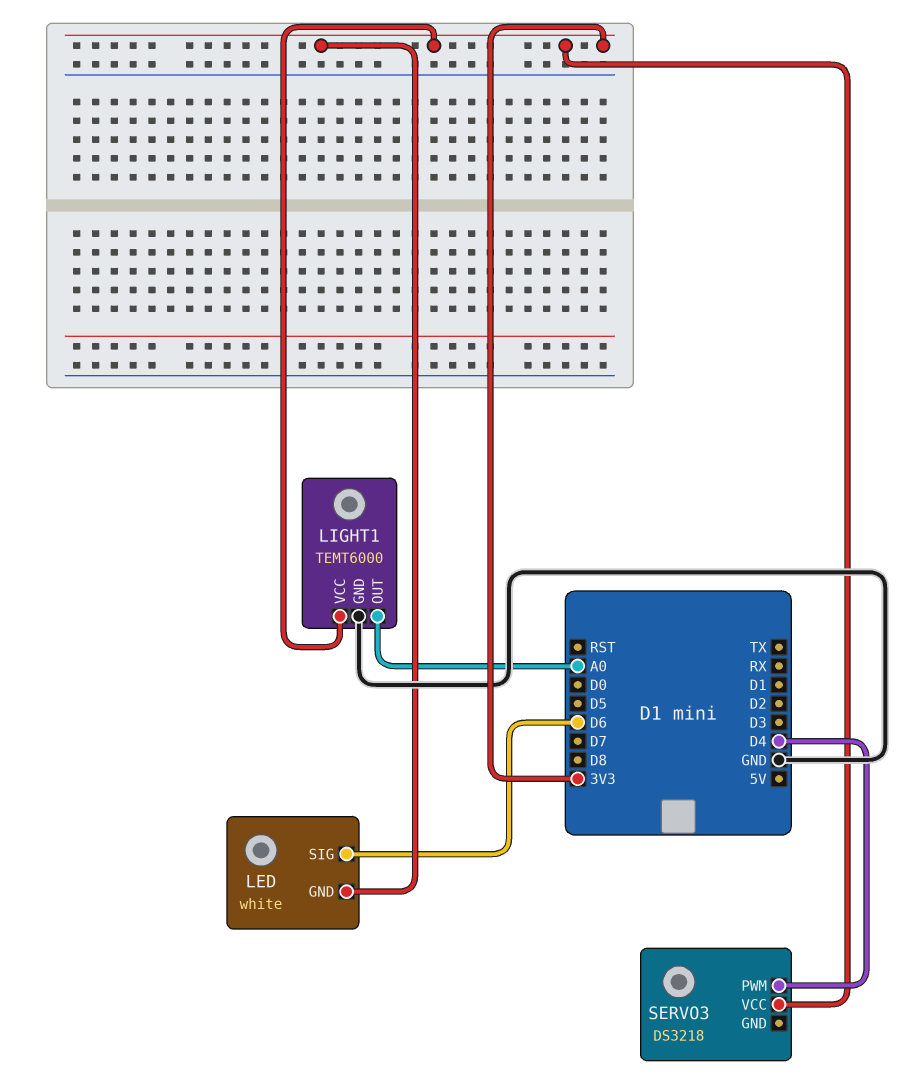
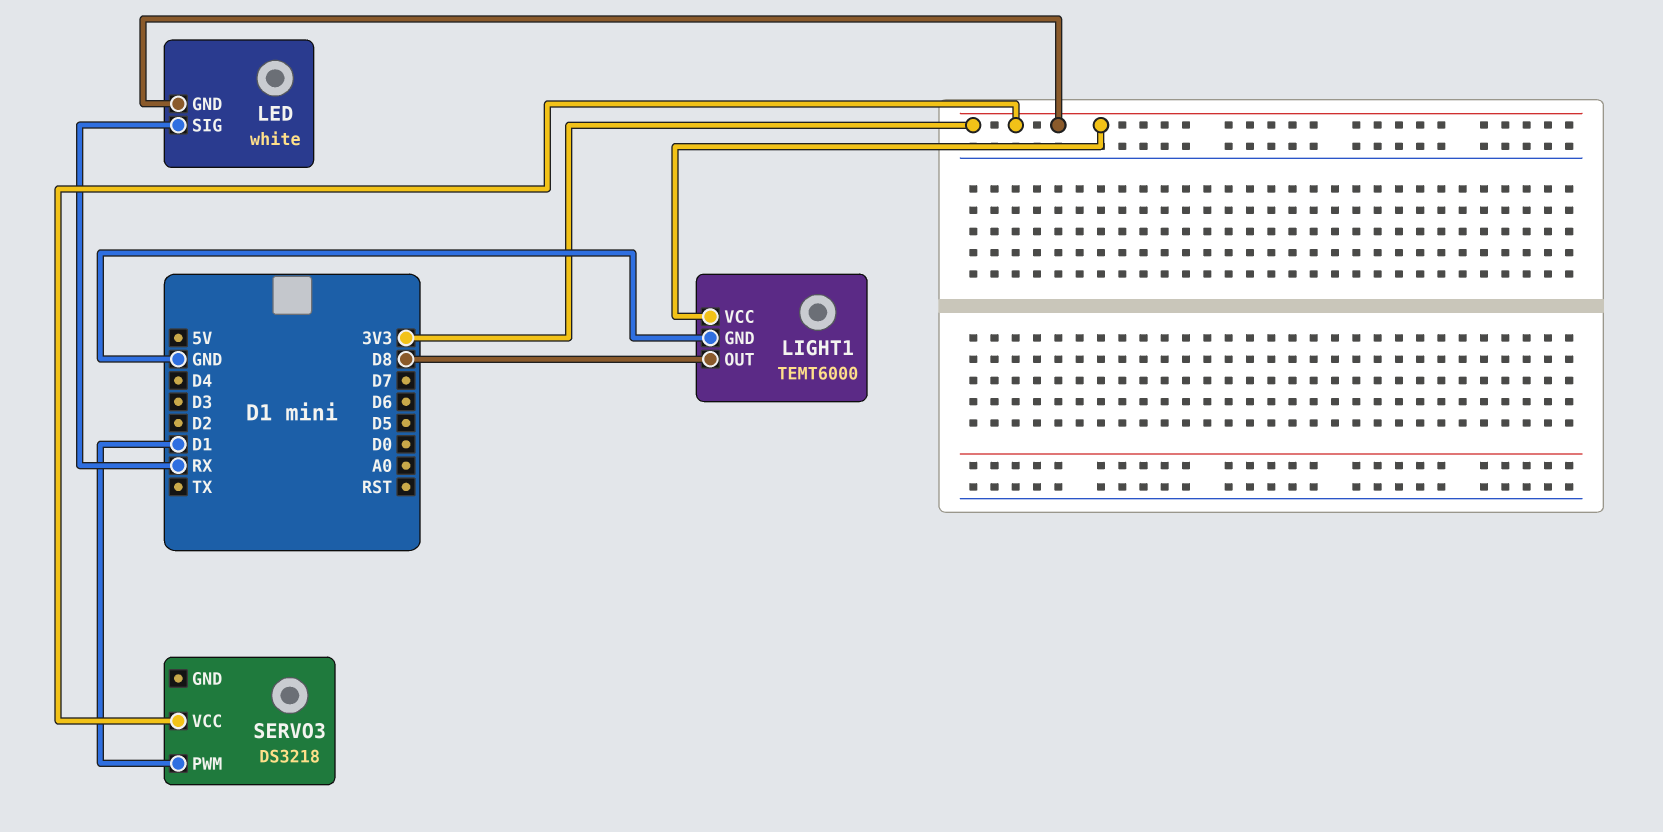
LED pin SIG: D6 -> RX
LIGHT1 pin OUT: A0 -> D8
SERVO3 pin PWM: D4 -> D1

